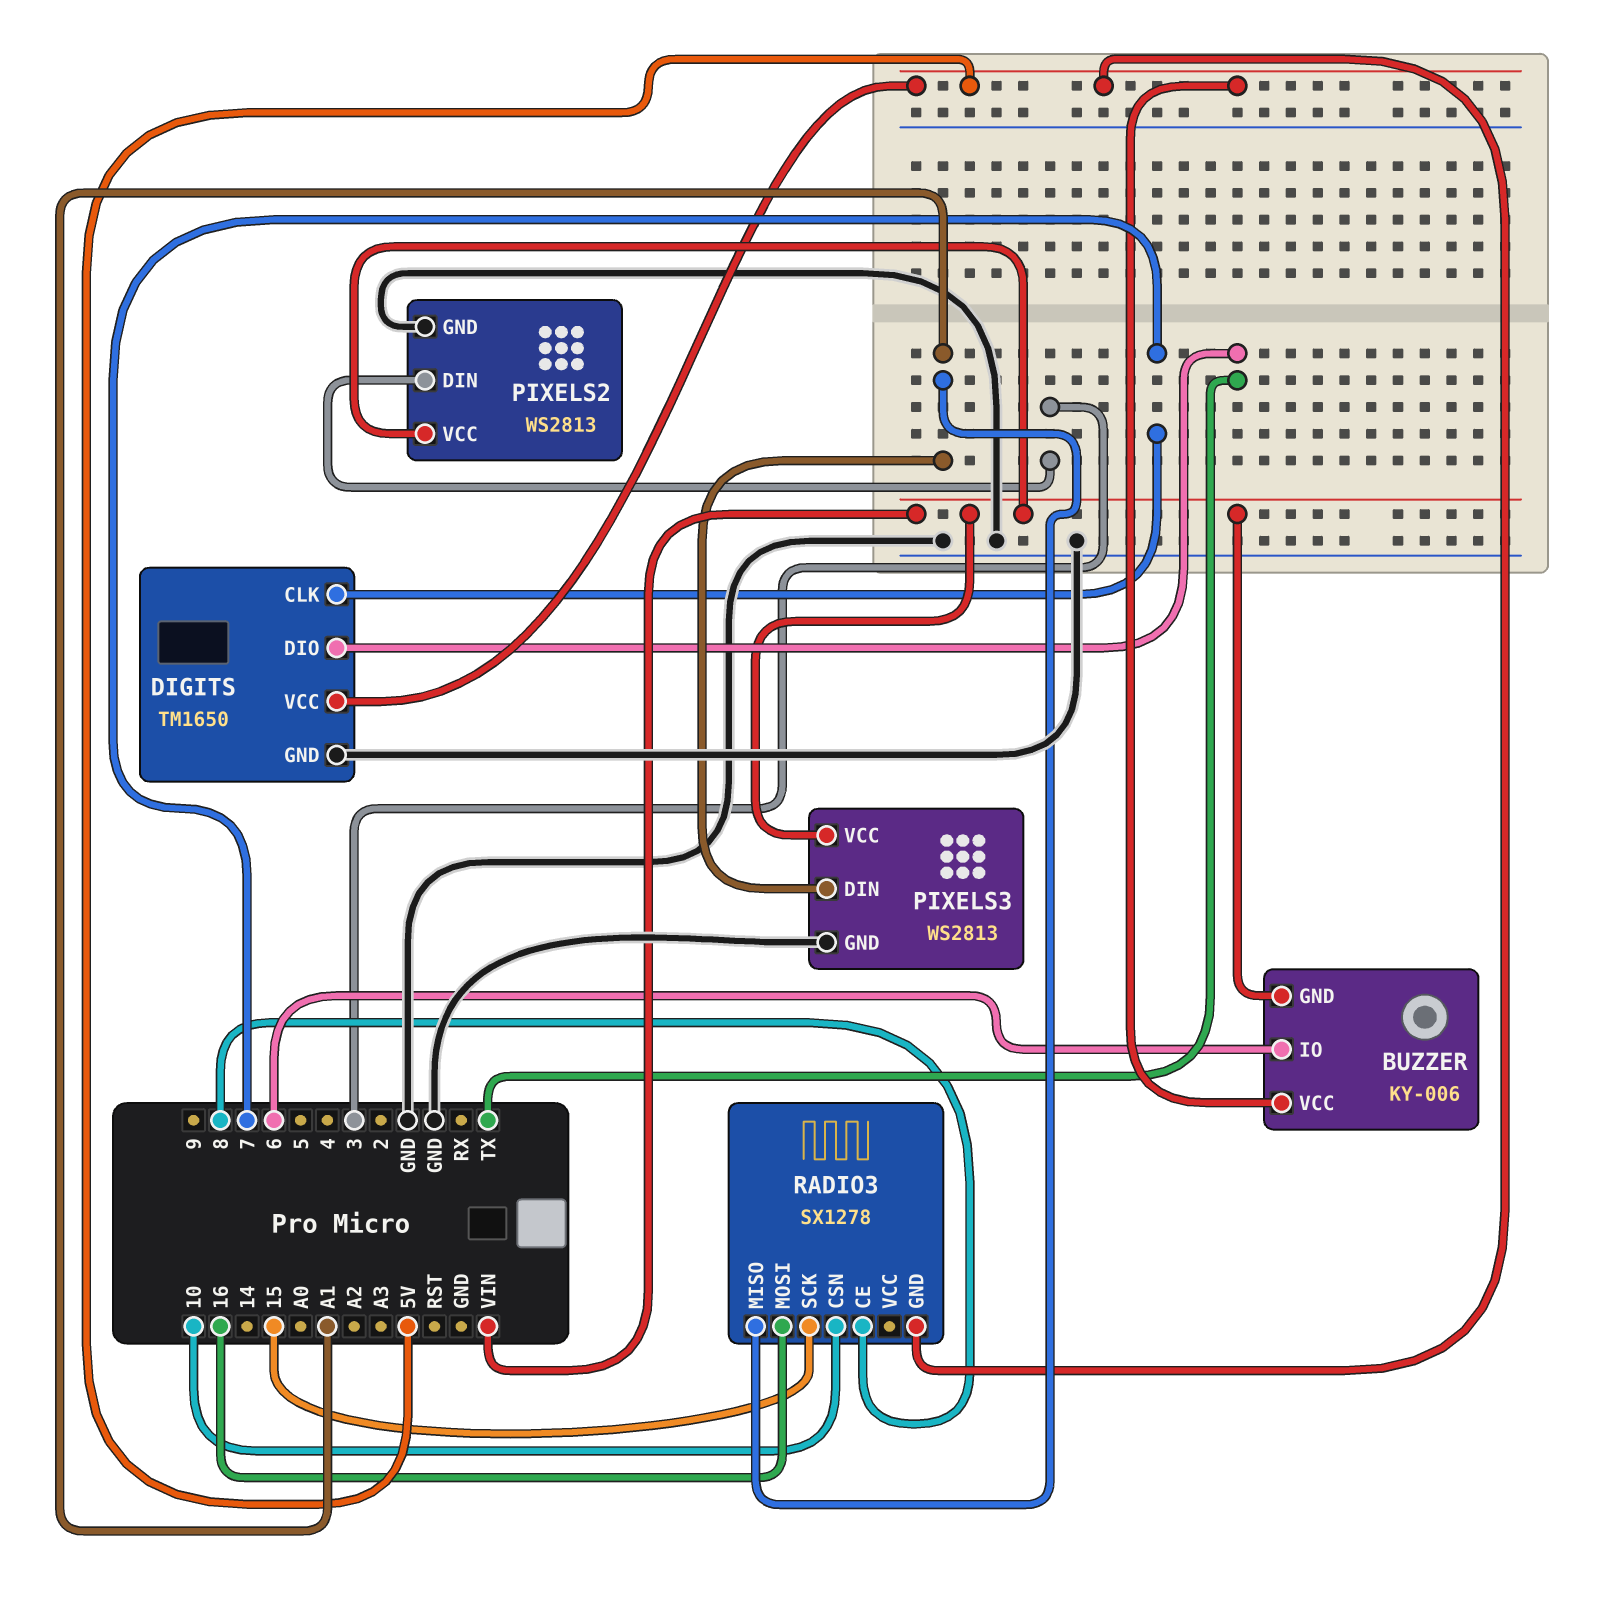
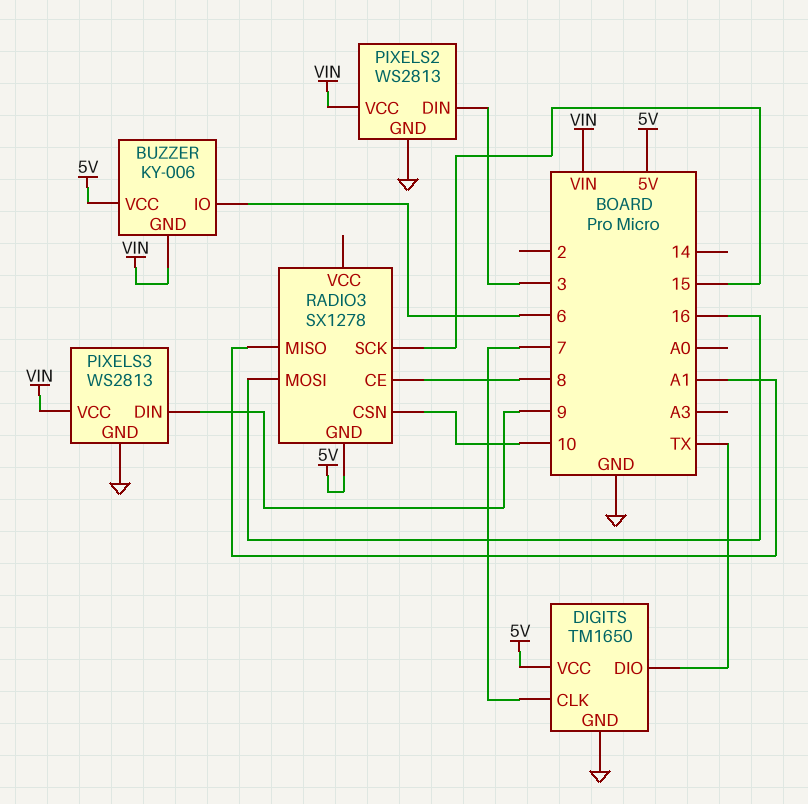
PIXELS3 pin DIN: A1 -> 9

